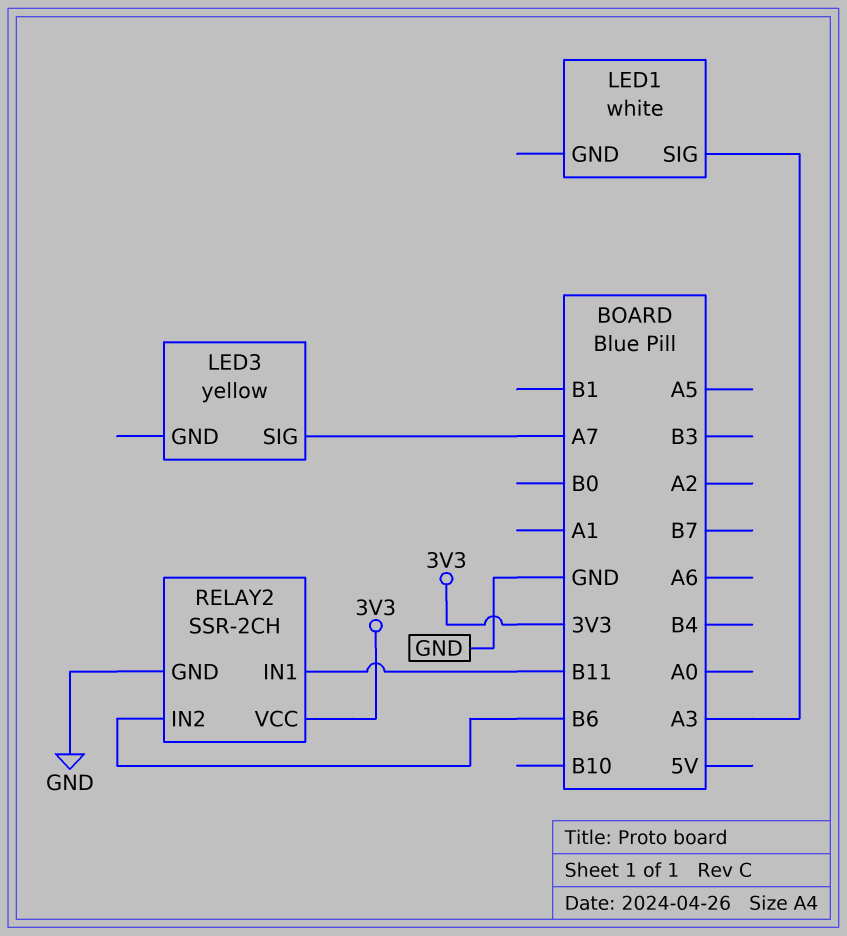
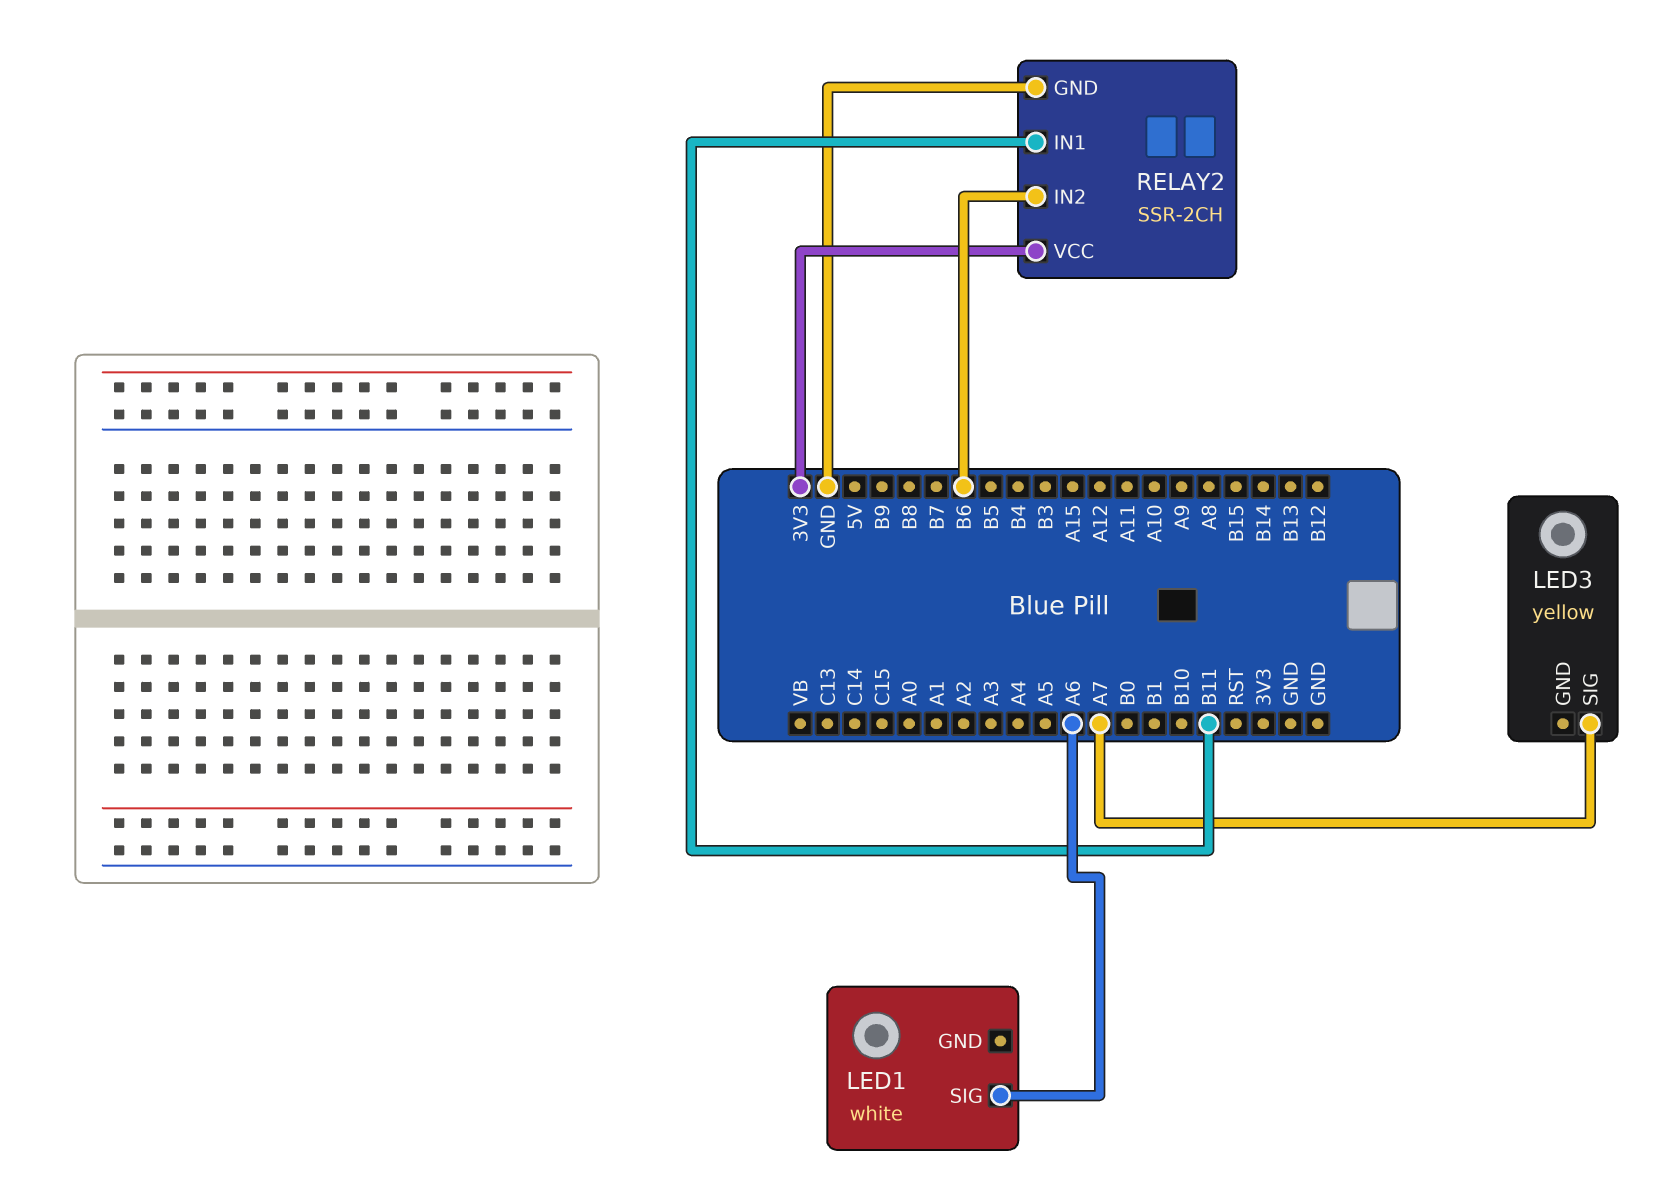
LED1 pin SIG: A3 -> A6

